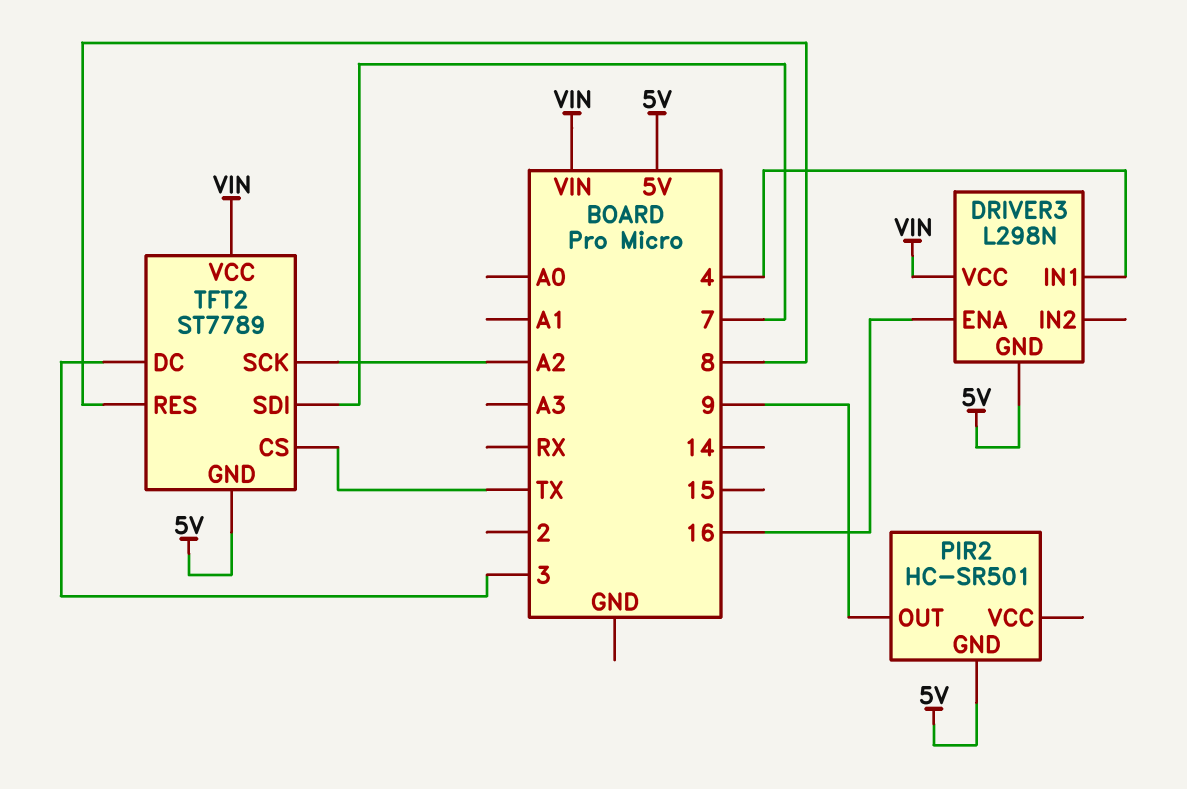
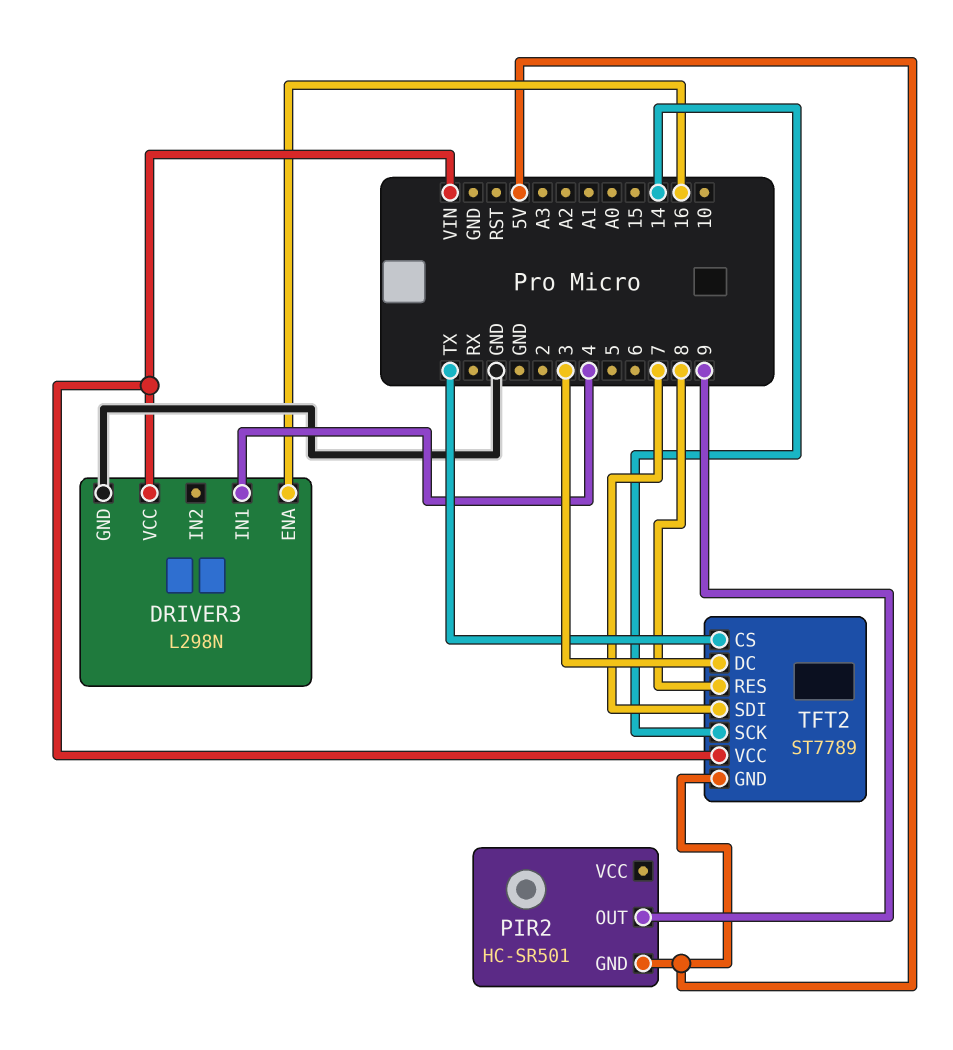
DRIVER3 pin GND: 5V -> GND
TFT2 pin SCK: A2 -> 14

